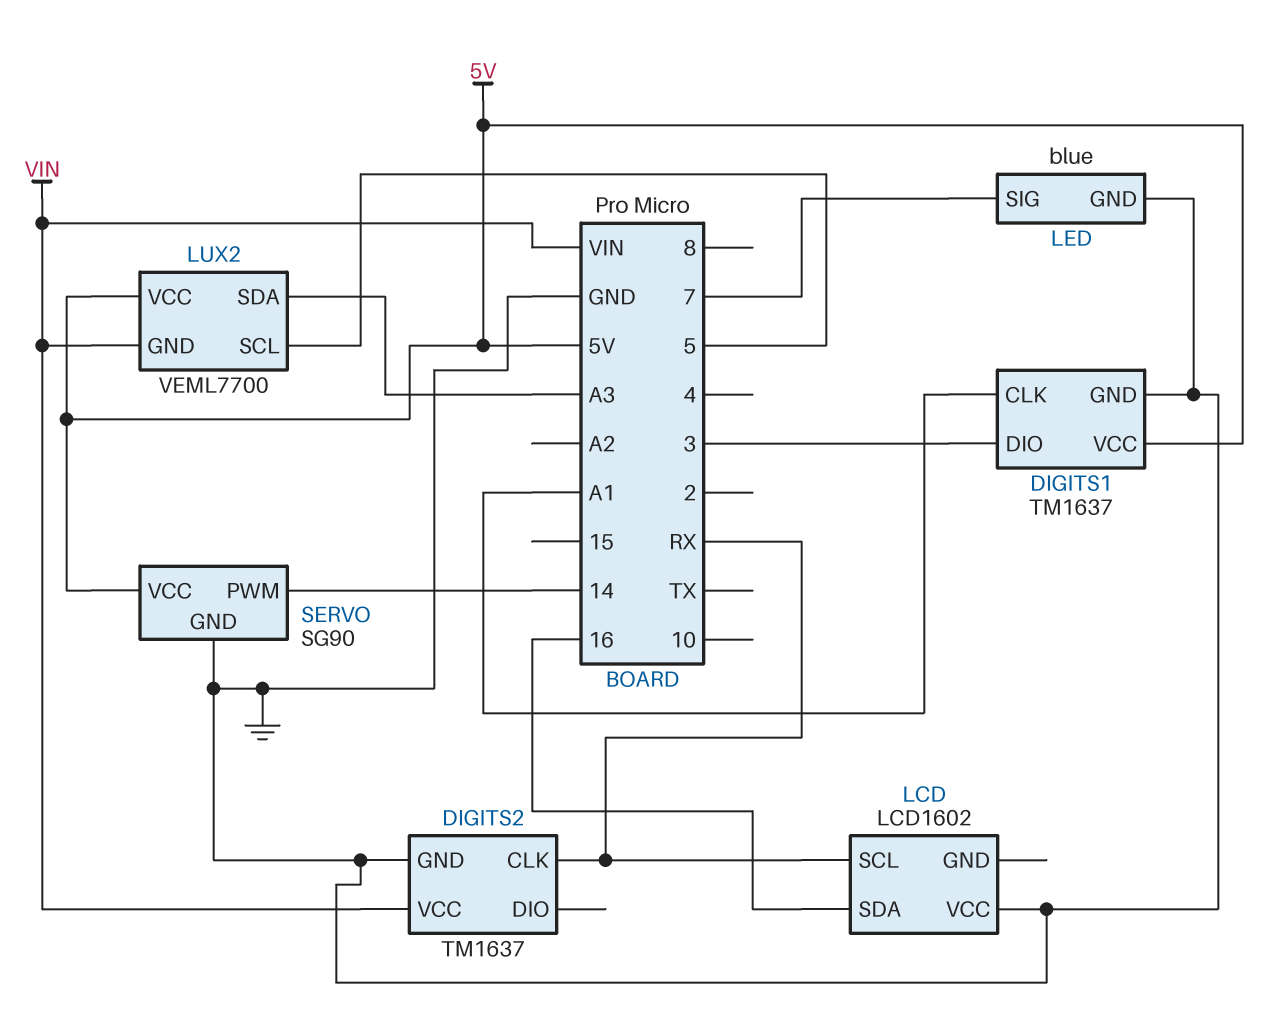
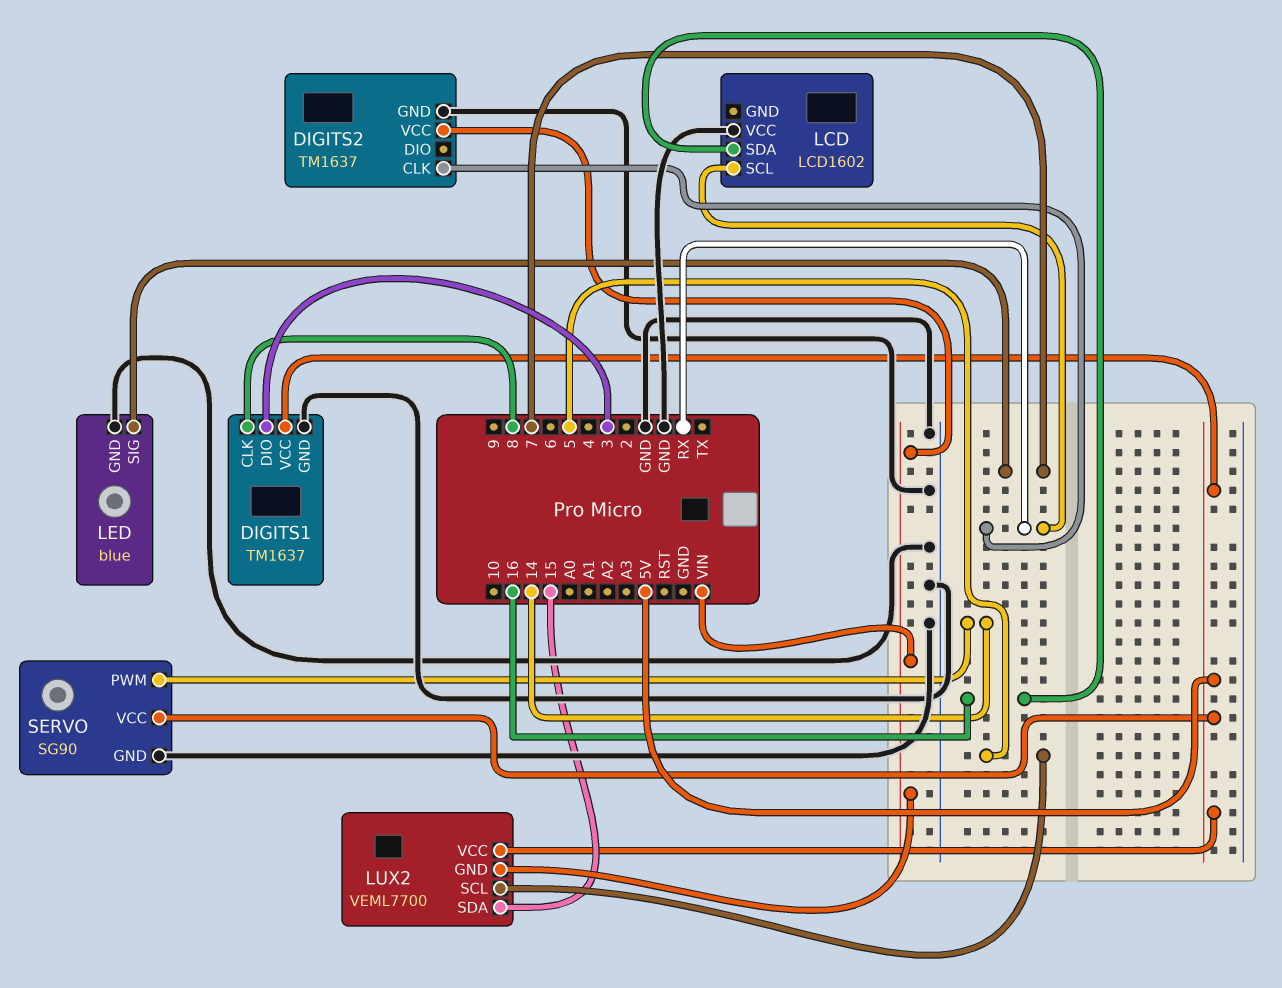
DIGITS1 pin CLK: A1 -> 8
LUX2 pin SDA: A3 -> 15

